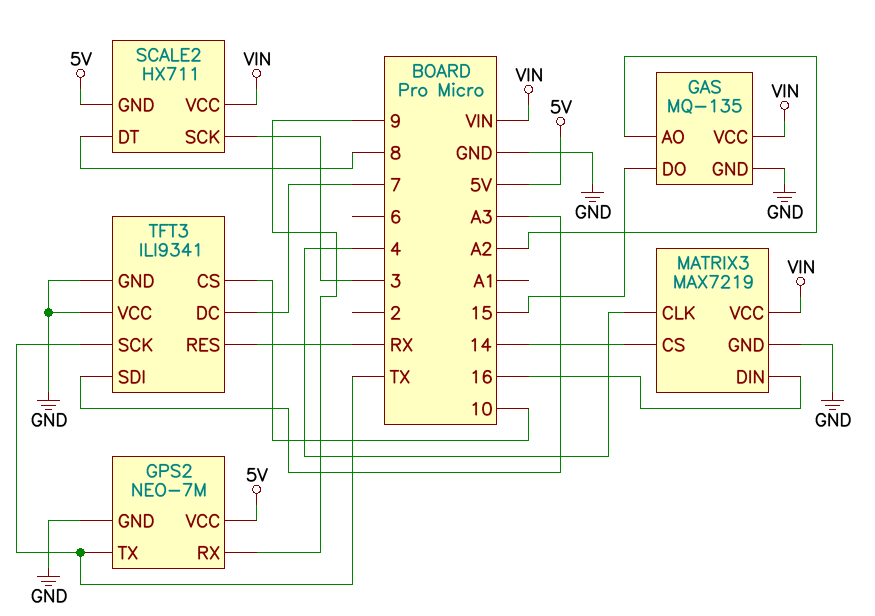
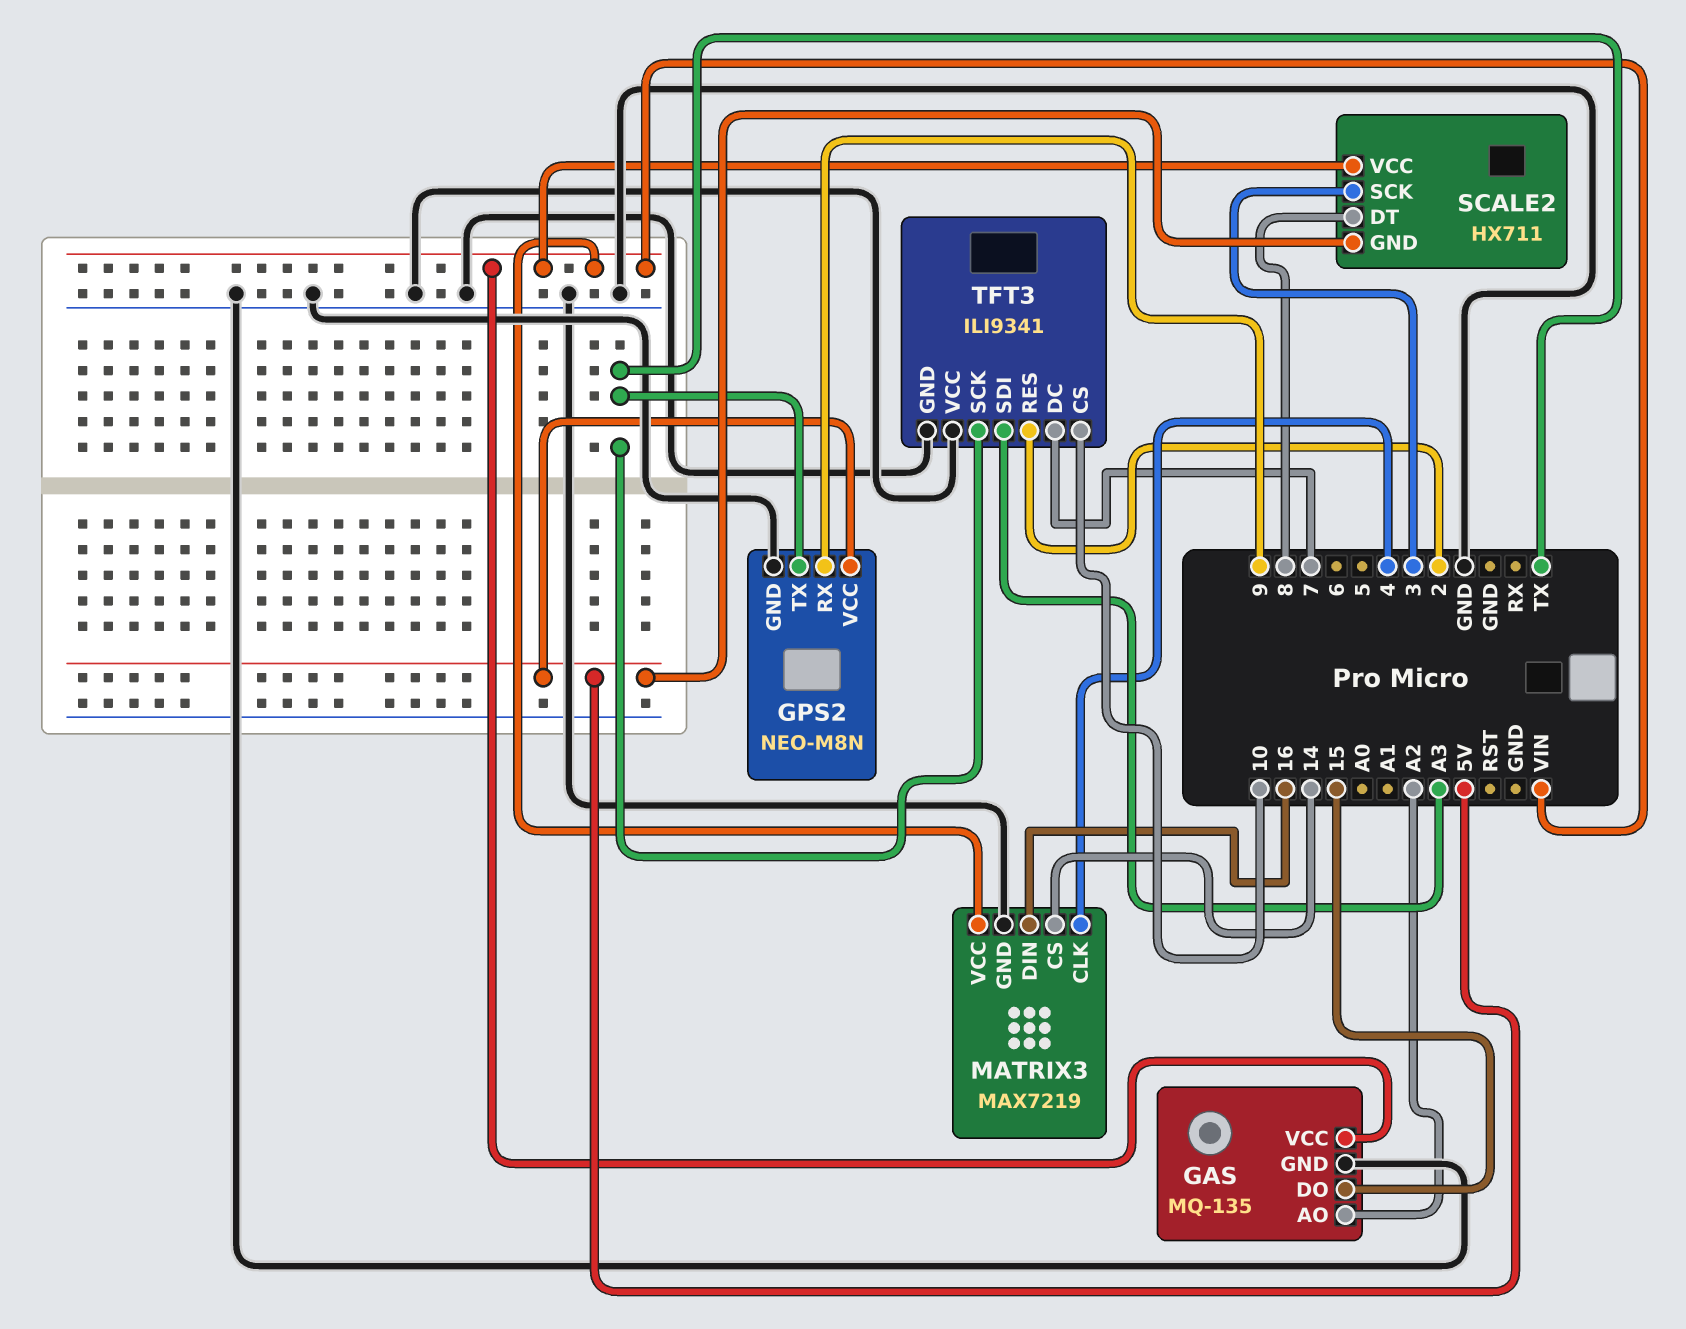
GPS2: NEO-7M -> NEO-M8N
TFT3 pin RES: RX -> 2

